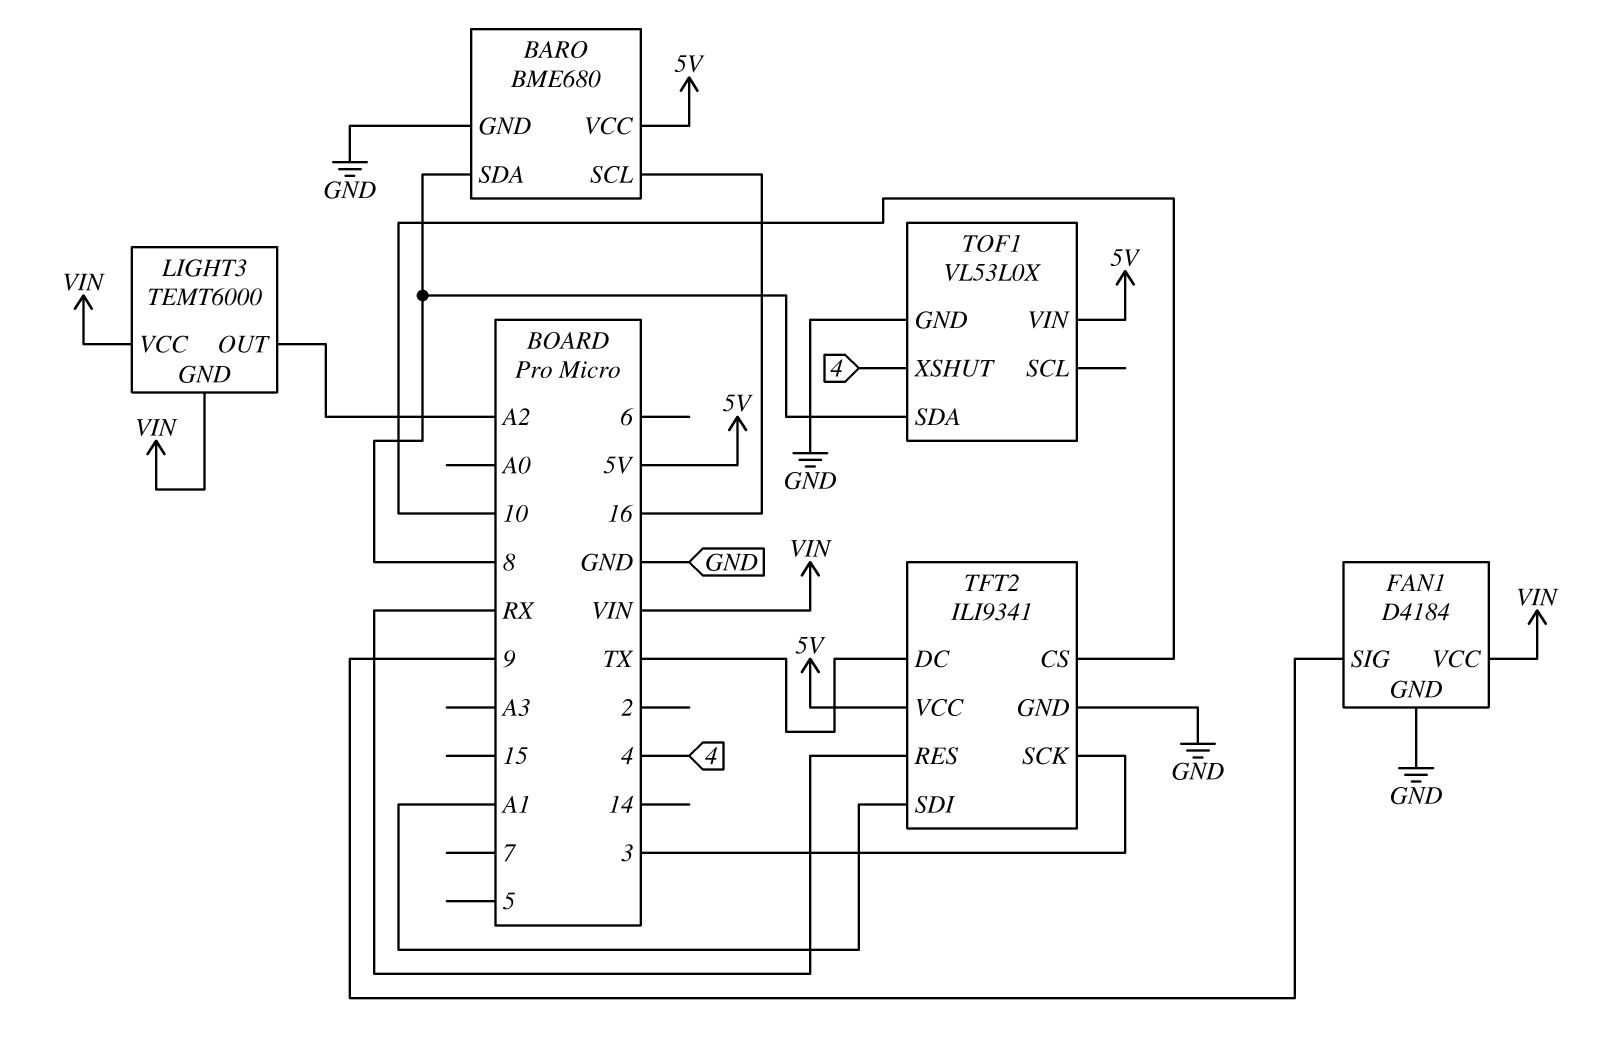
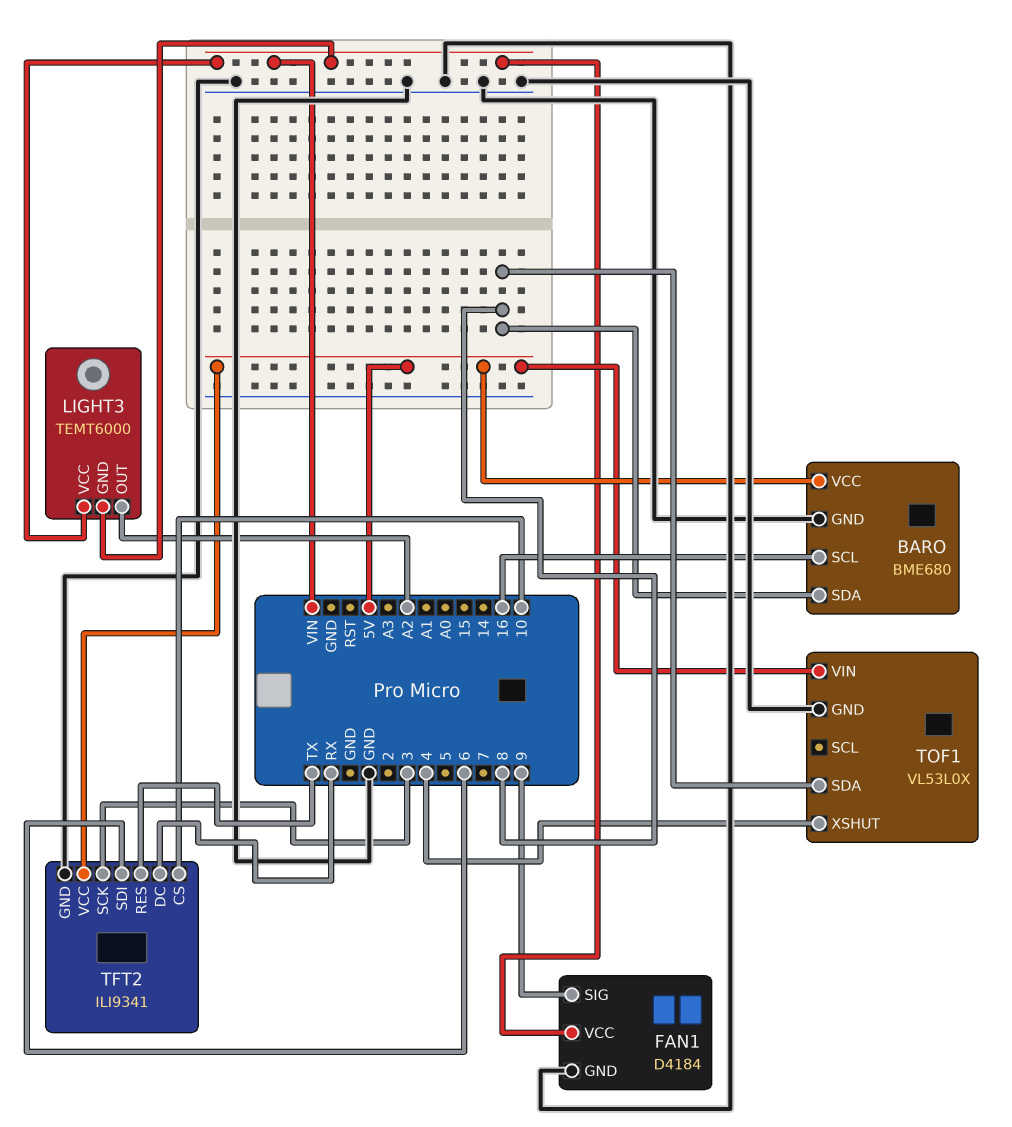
TFT2 pin DC: TX -> RX
TFT2 pin RES: RX -> TX
TFT2 pin SDI: A1 -> 6

